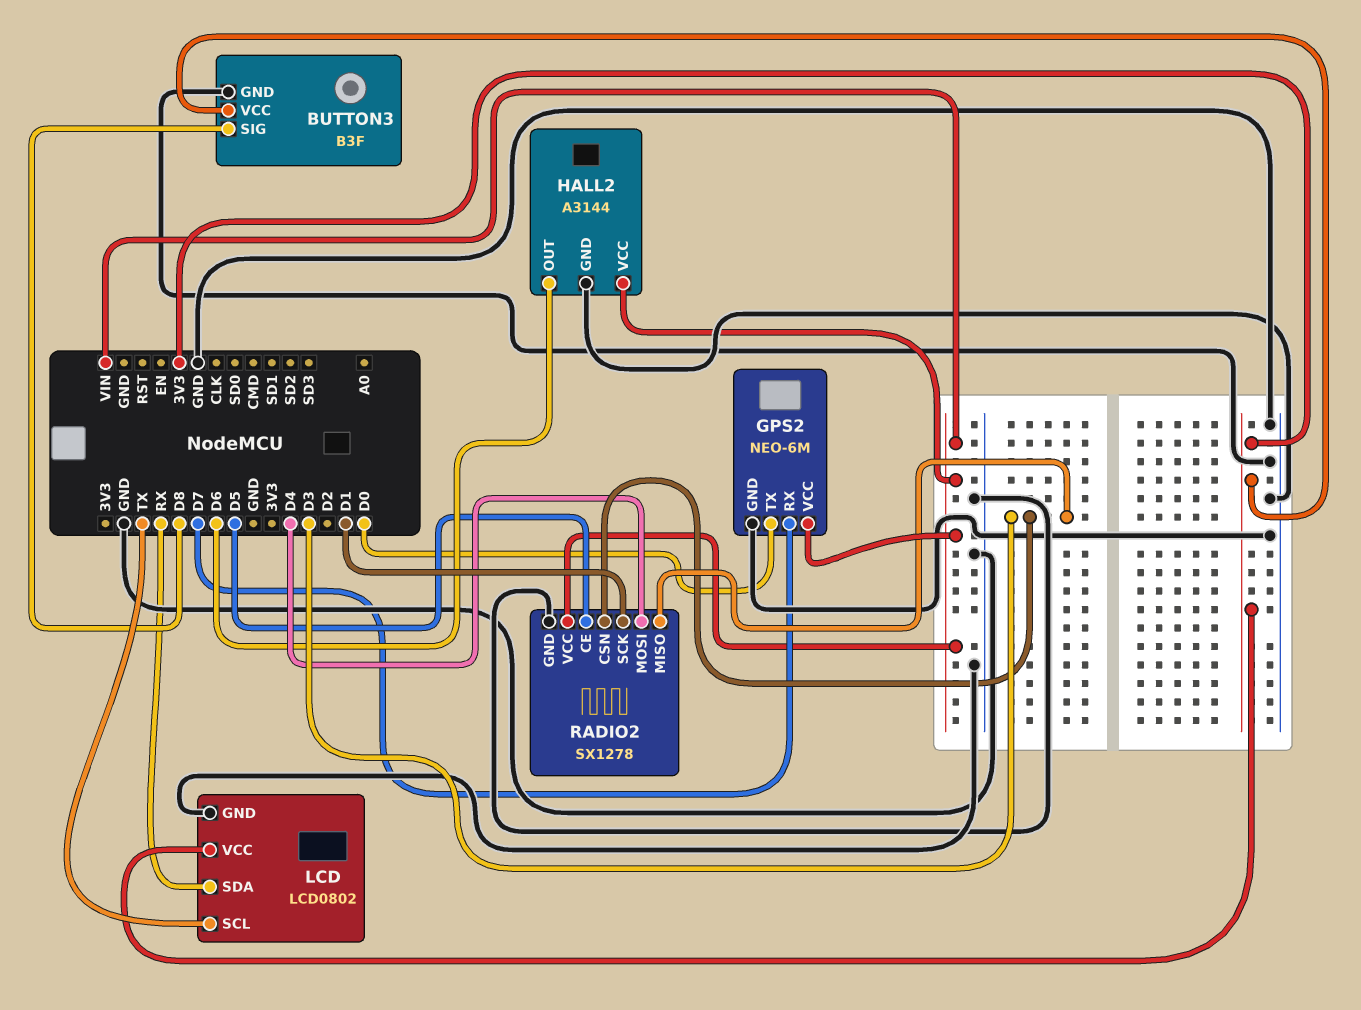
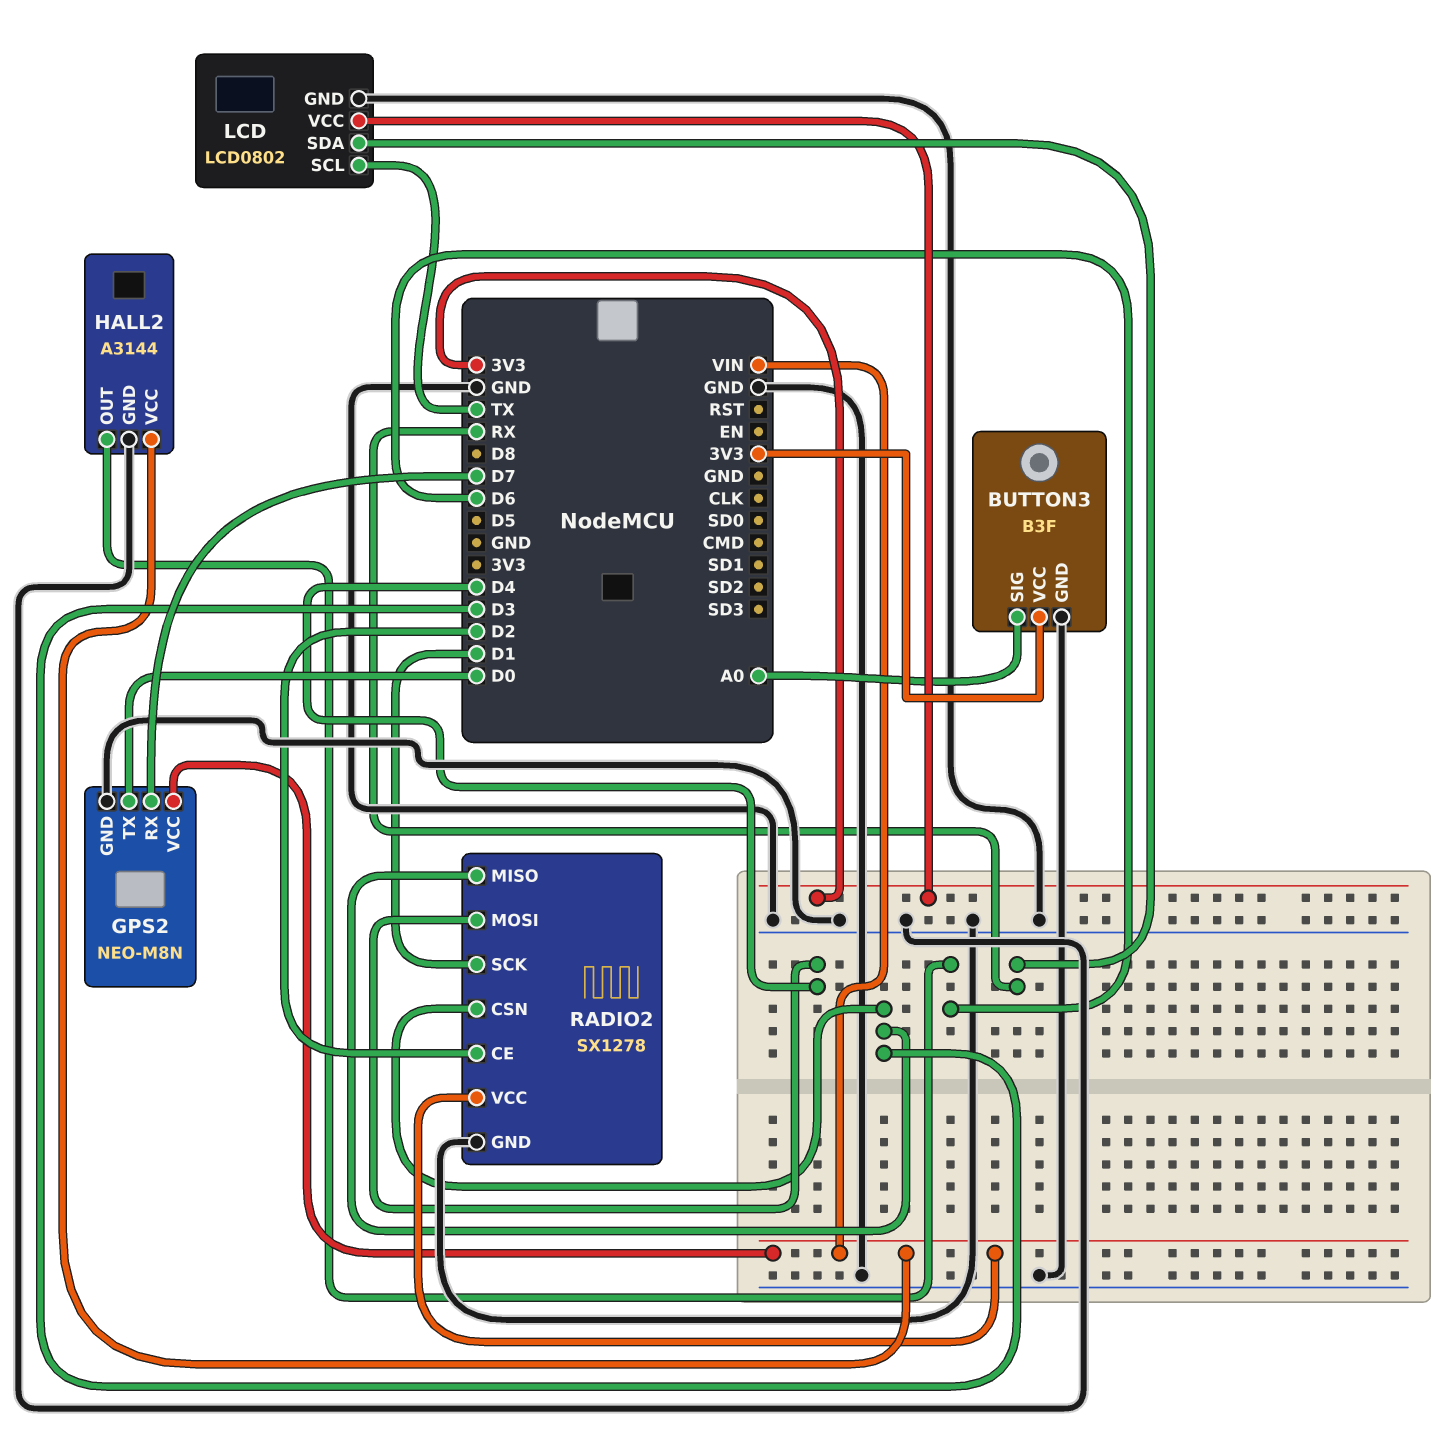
BUTTON3 pin SIG: D8 -> A0
GPS2: NEO-6M -> NEO-M8N
RADIO2 pin CE: D5 -> D2

